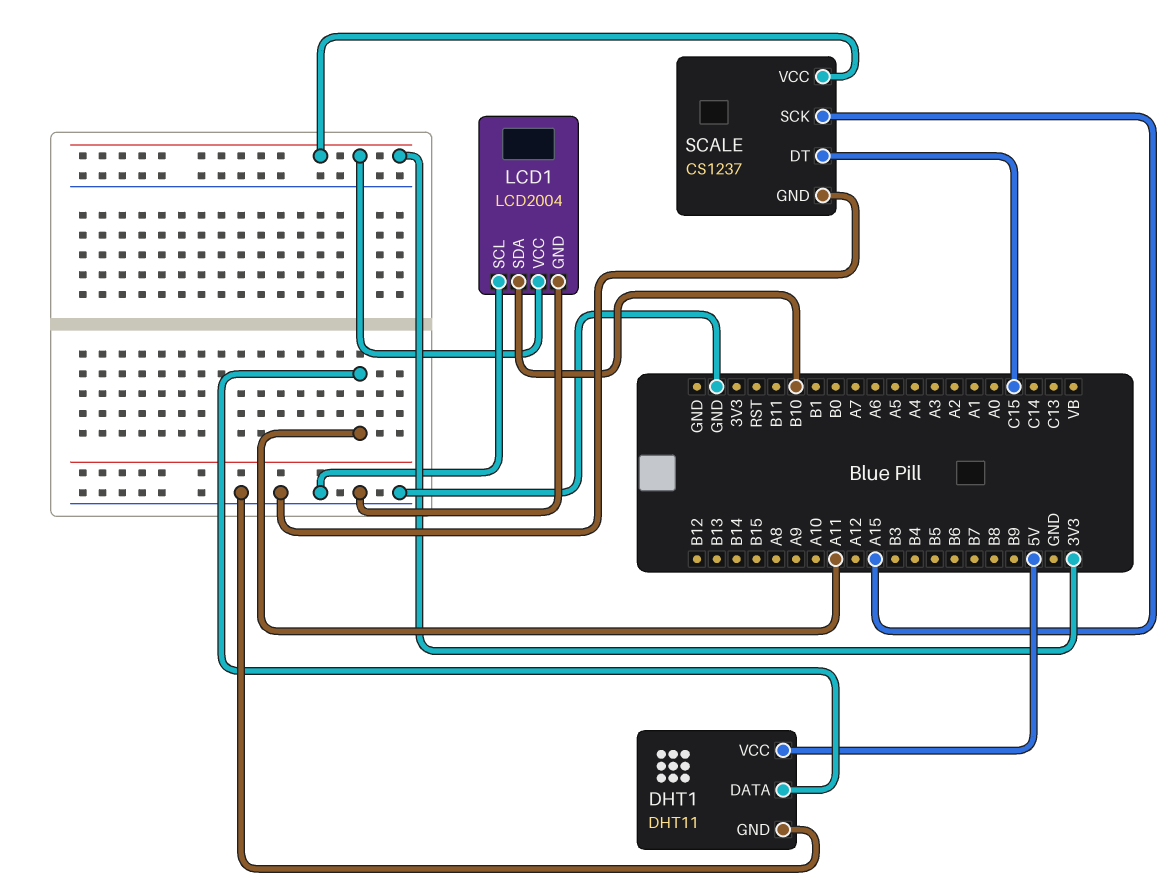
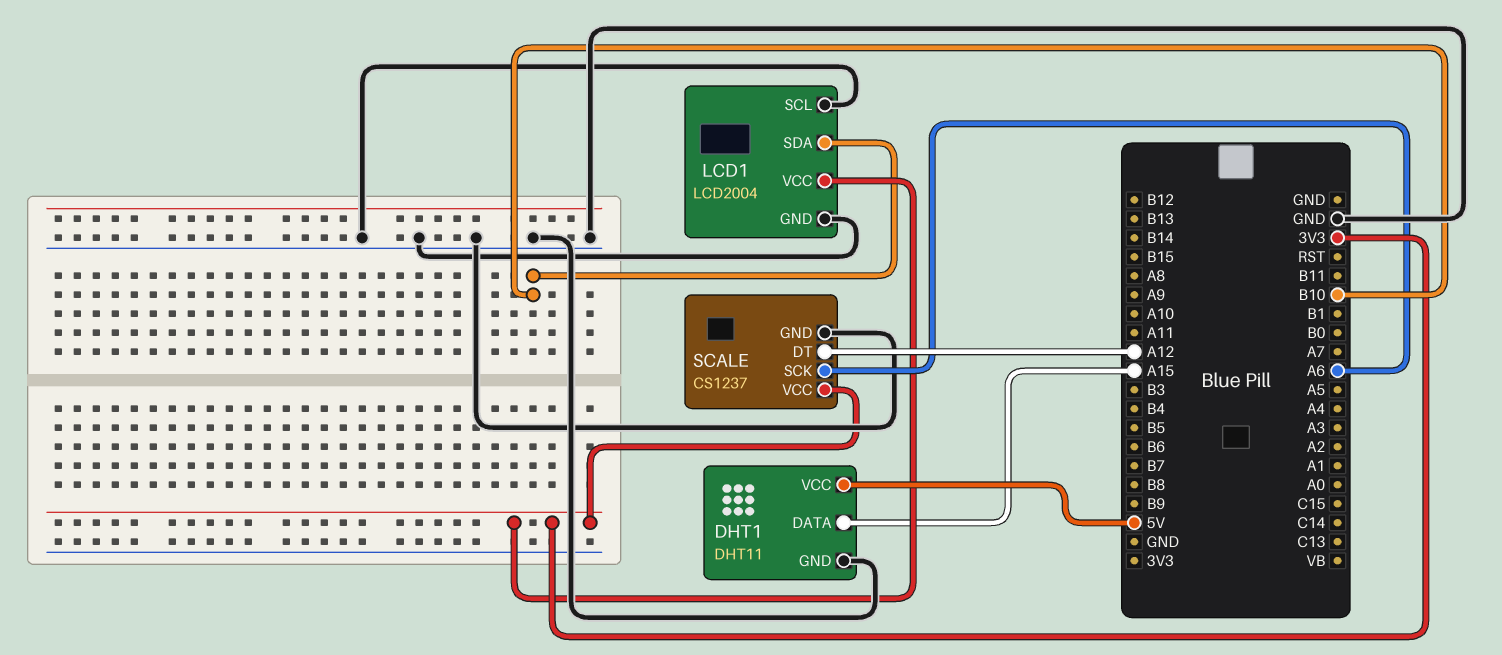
DHT1 pin DATA: A11 -> A15
SCALE pin DT: C15 -> A12
SCALE pin SCK: A15 -> A6

